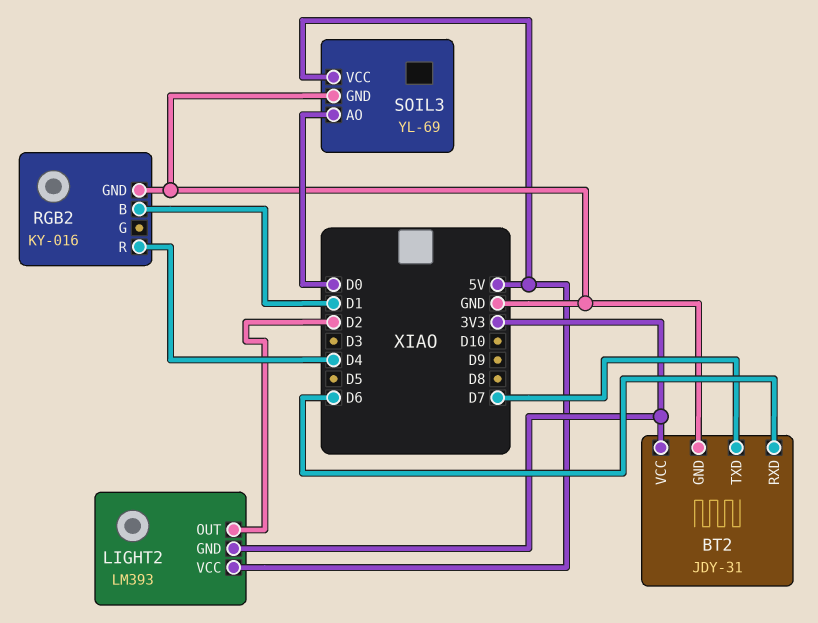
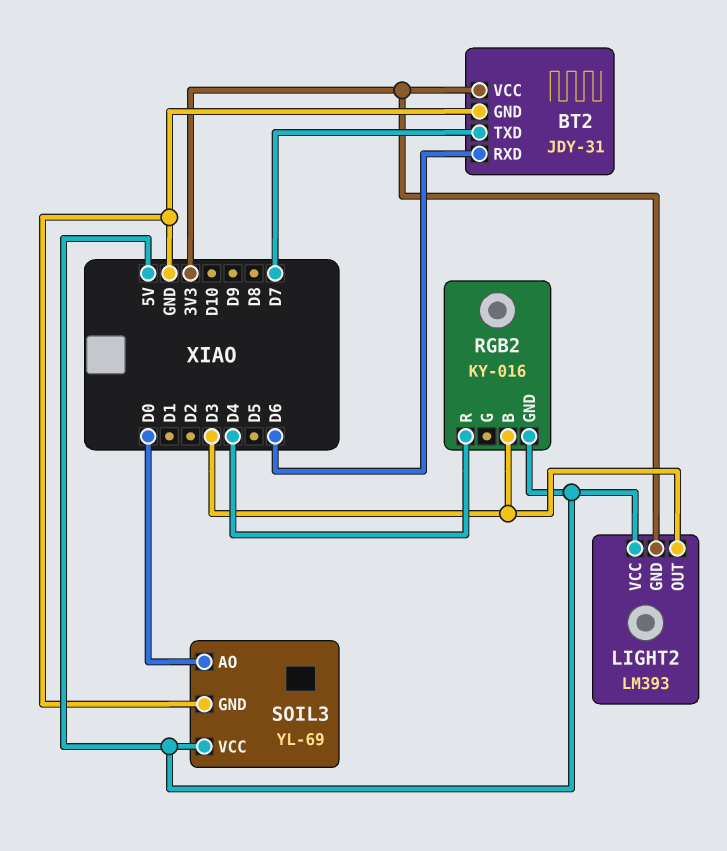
LIGHT2 pin OUT: D2 -> D3
RGB2 pin B: D1 -> D3
RGB2 pin GND: GND -> 5V

